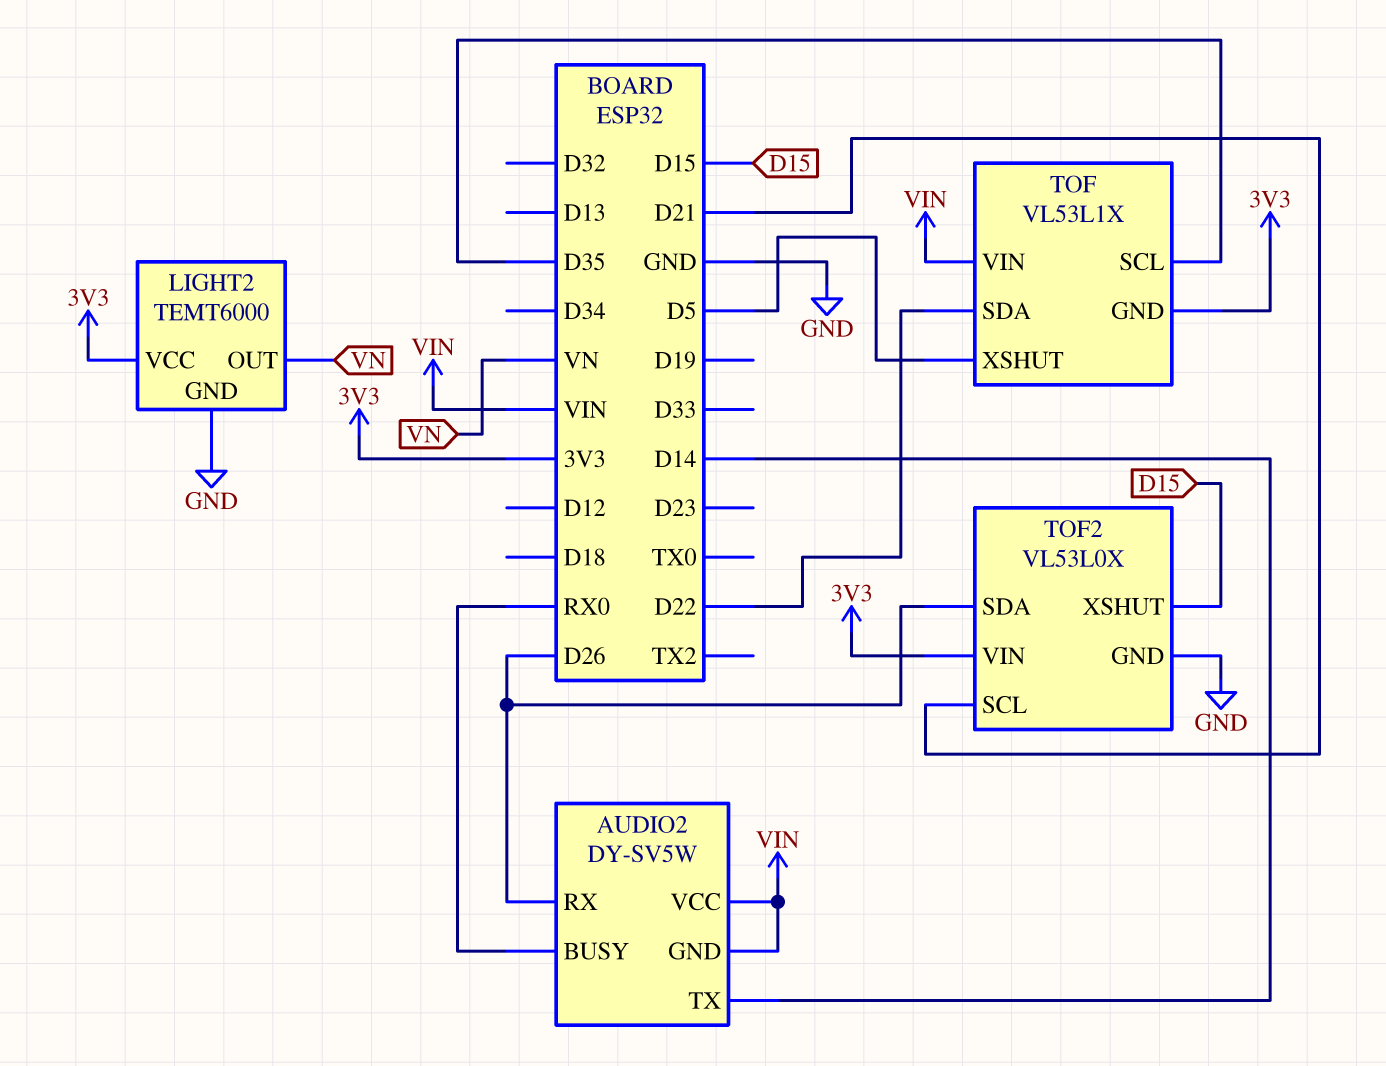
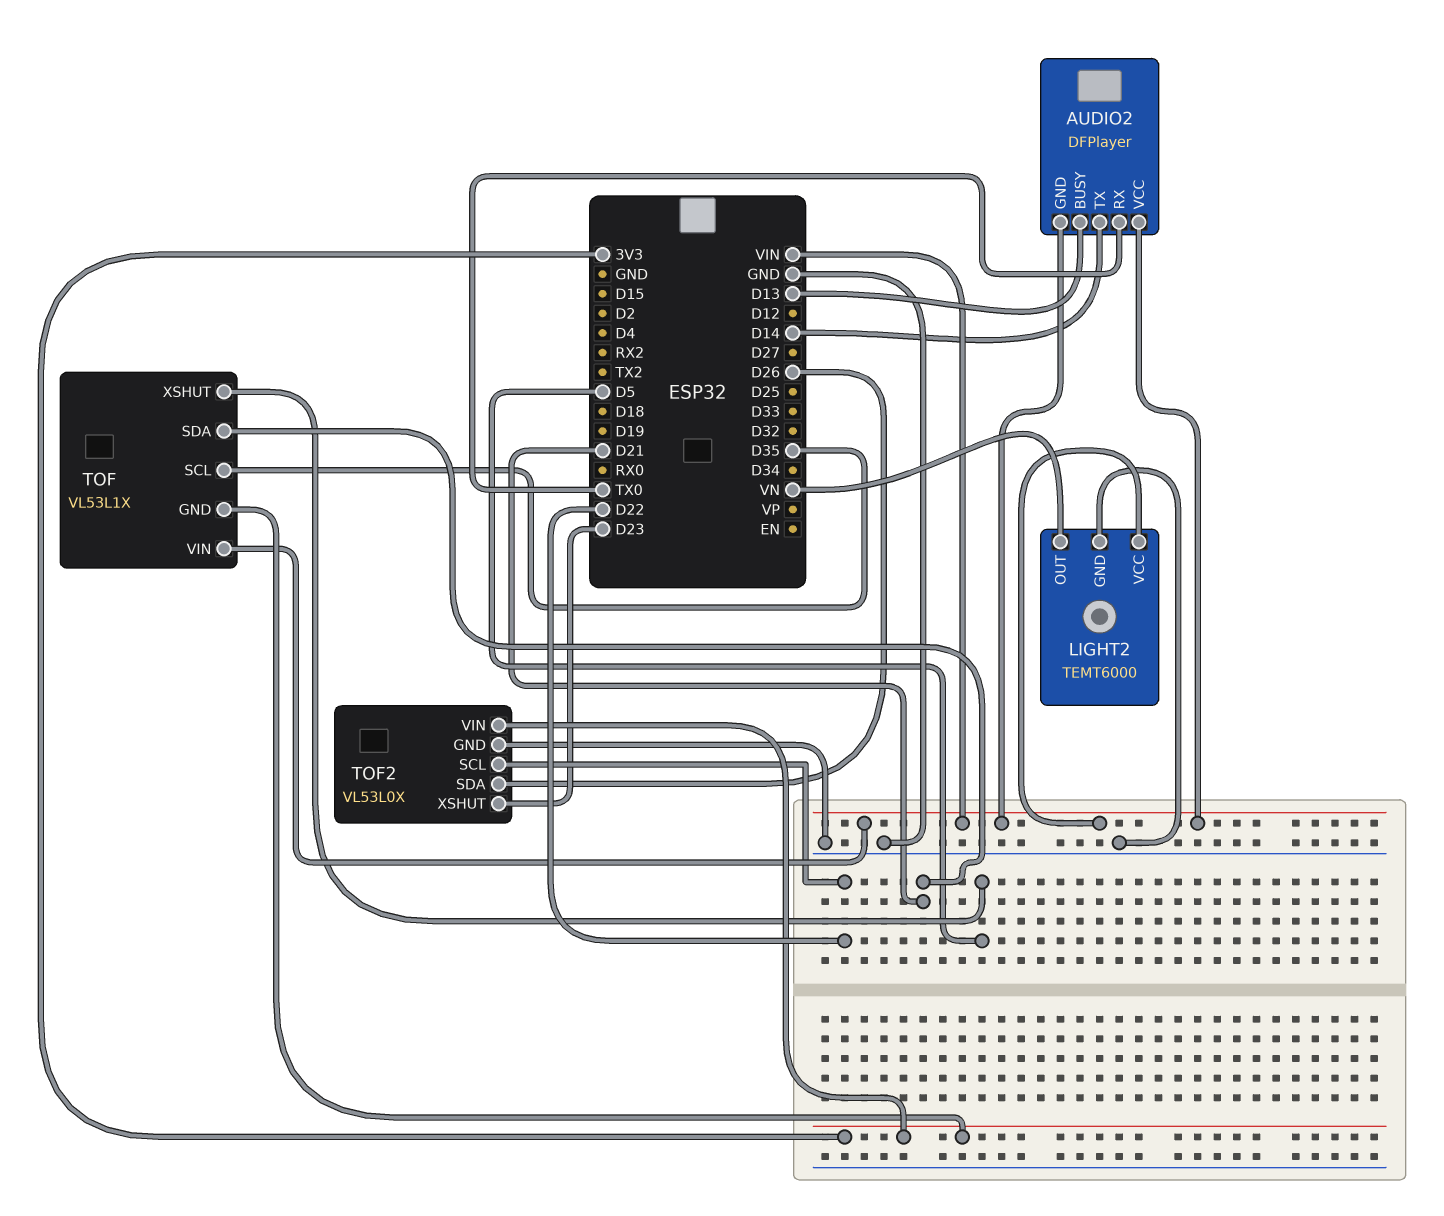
AUDIO2: DY-SV5W -> DFPlayer
AUDIO2 pin BUSY: RX0 -> D13
AUDIO2 pin RX: D26 -> TX0
LIGHT2 pin VCC: 3V3 -> VIN
TOF pin SDA: D22 -> D21
TOF2 pin SCL: D21 -> D22
TOF2 pin XSHUT: D15 -> D23

